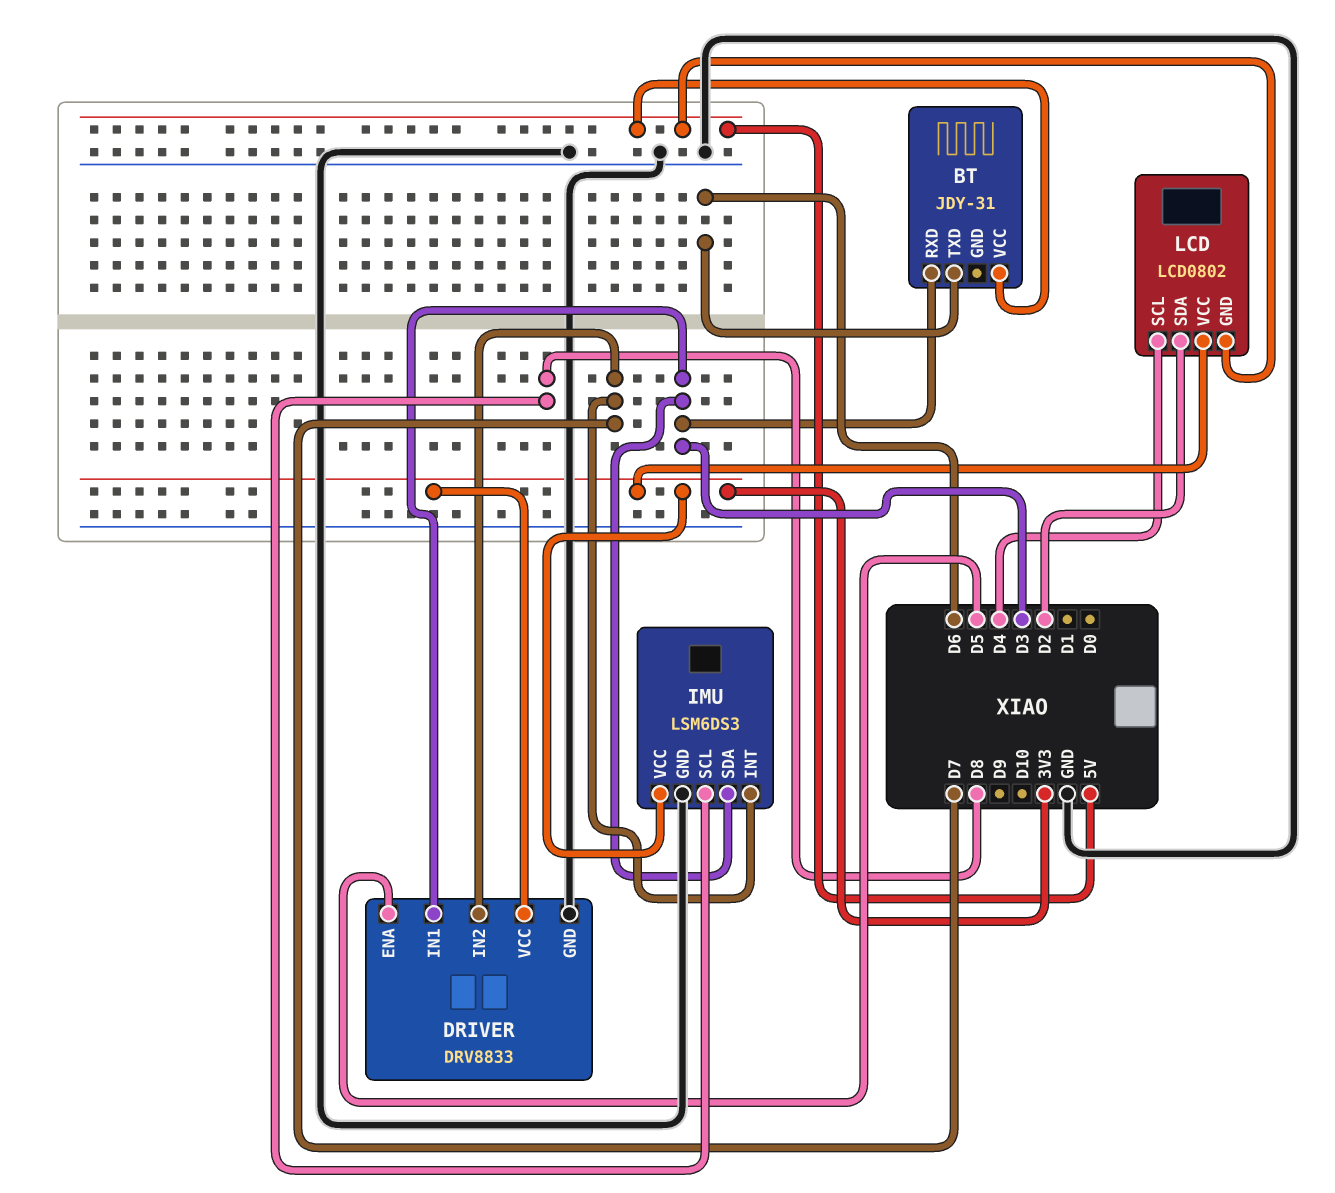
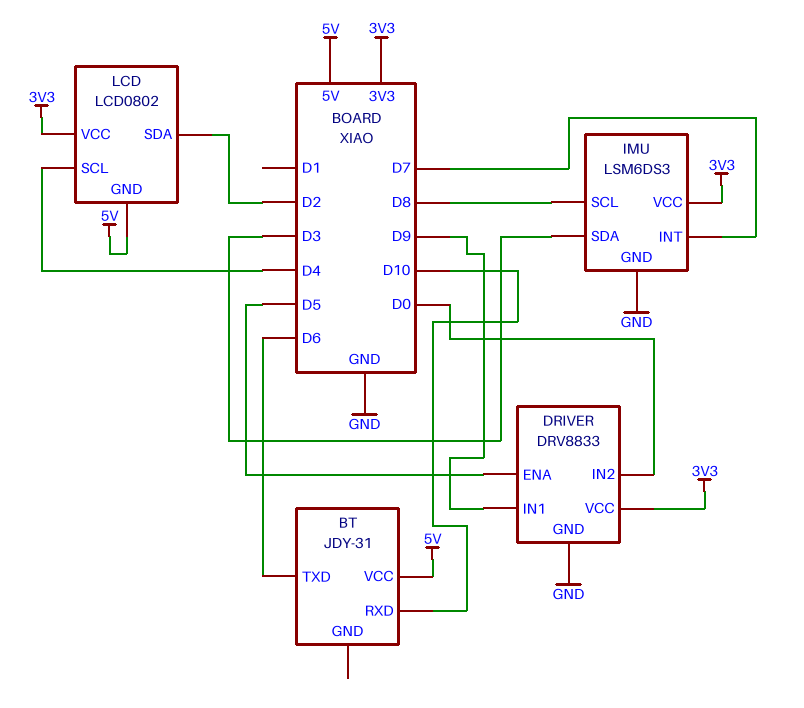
BT pin RXD: D3 -> D10
DRIVER pin IN1: D3 -> D9
DRIVER pin IN2: D7 -> D0

